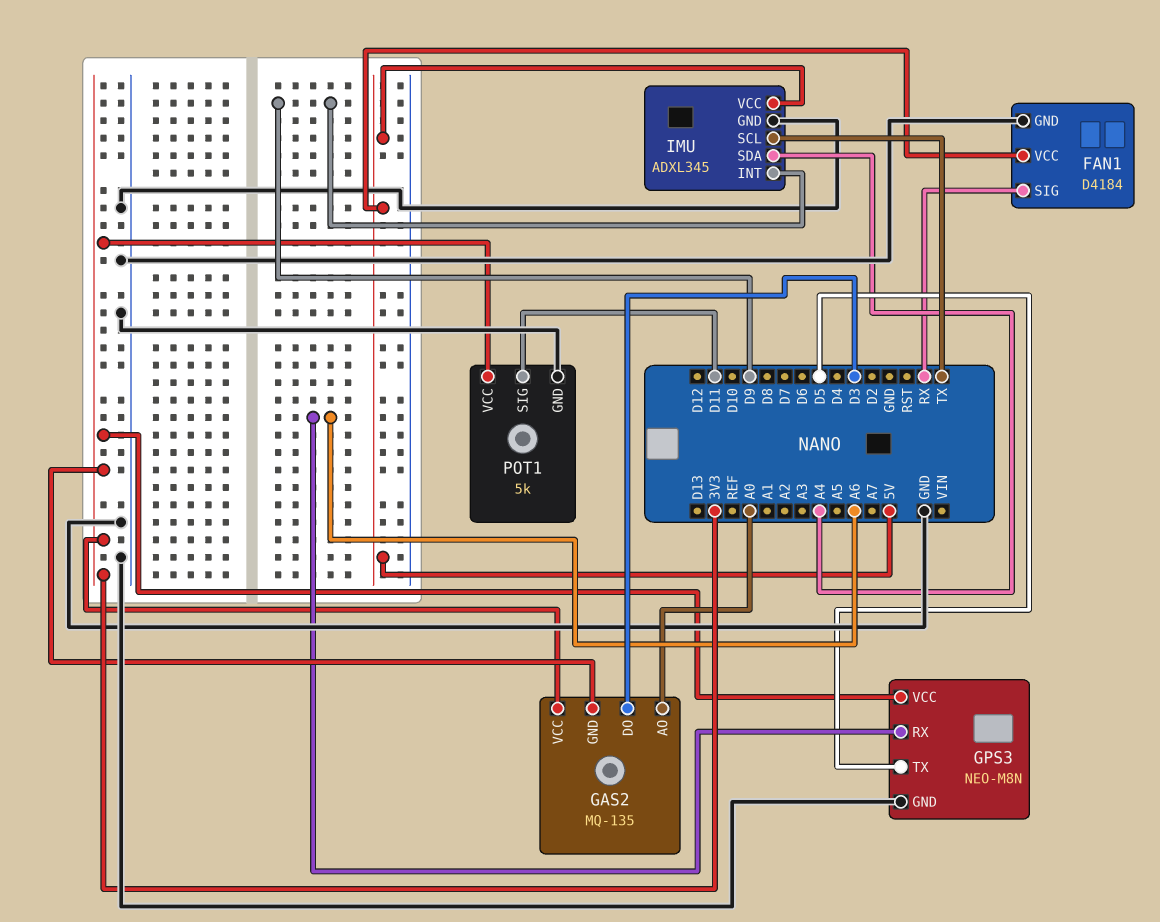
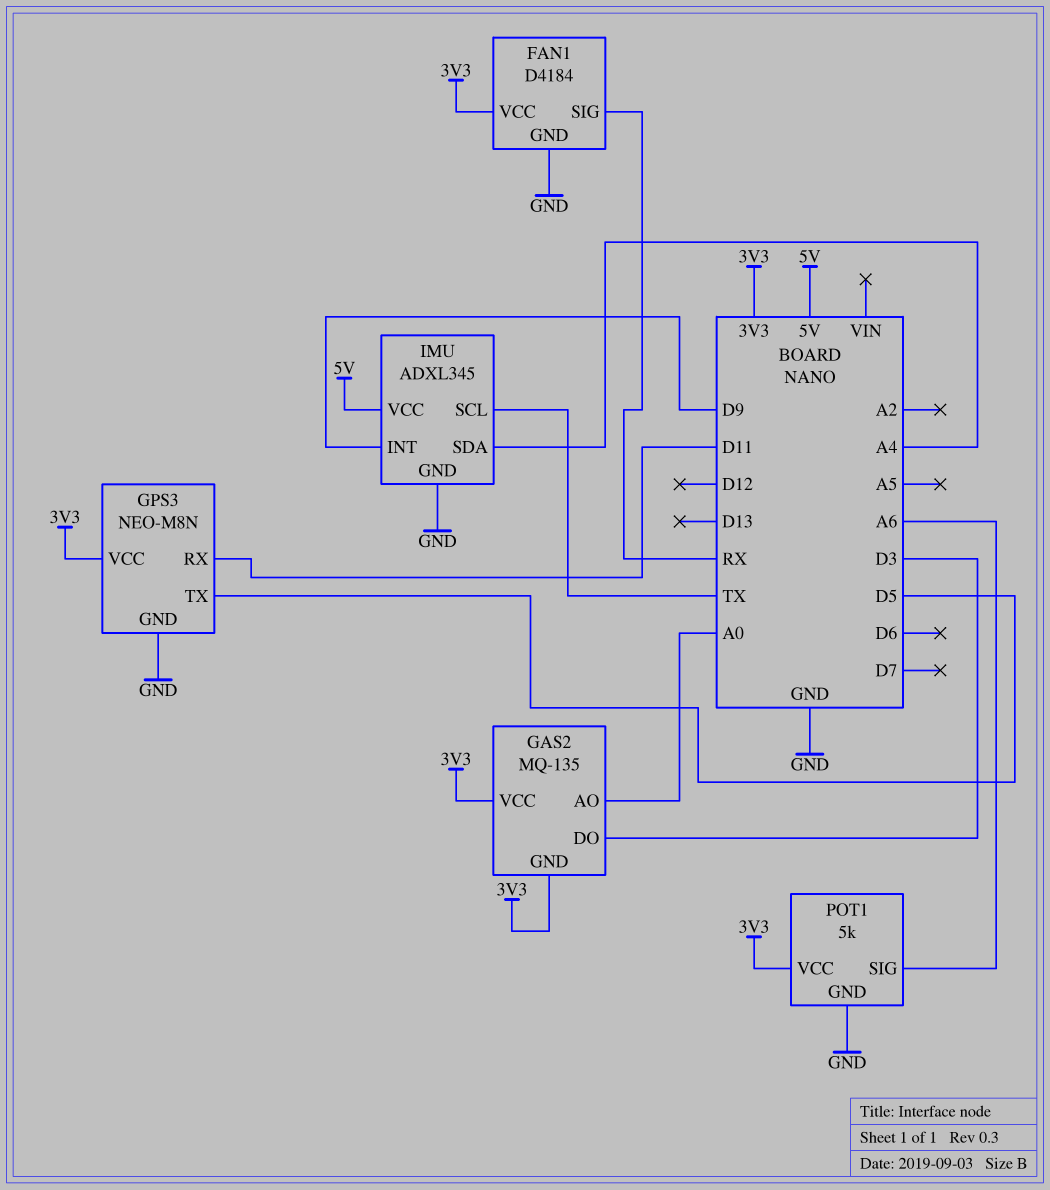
FAN1 pin VCC: 5V -> 3V3
GPS3 pin RX: A6 -> D11
POT1 pin SIG: D11 -> A6

